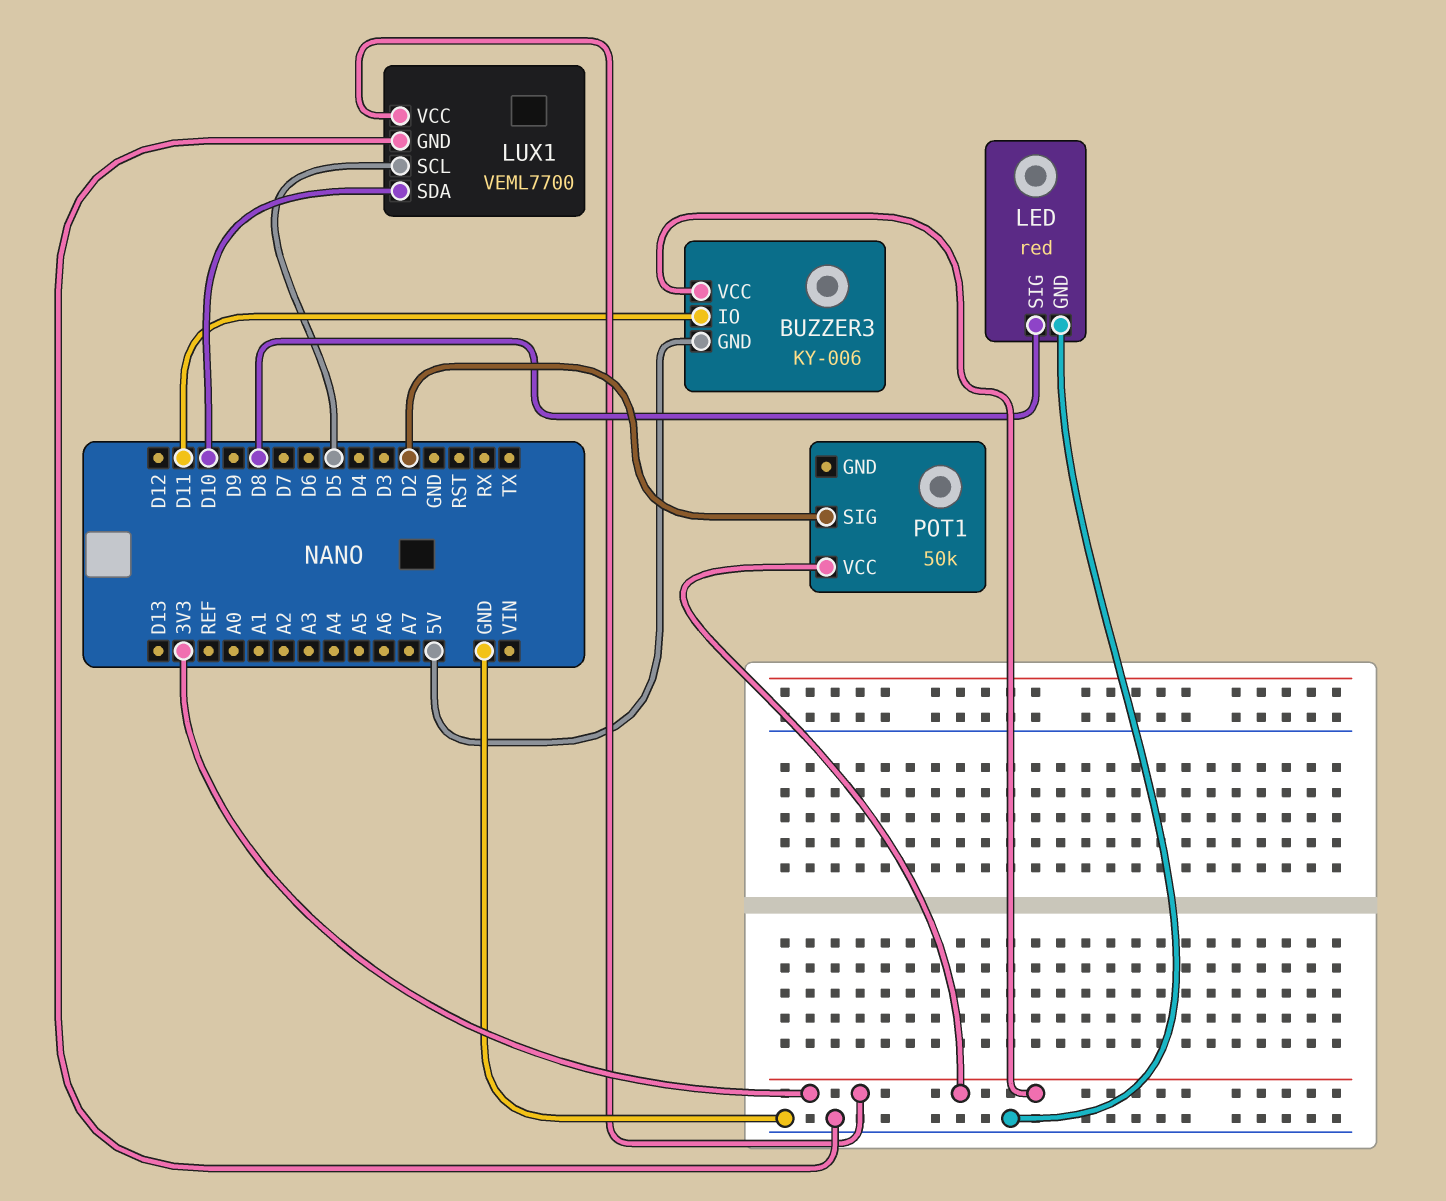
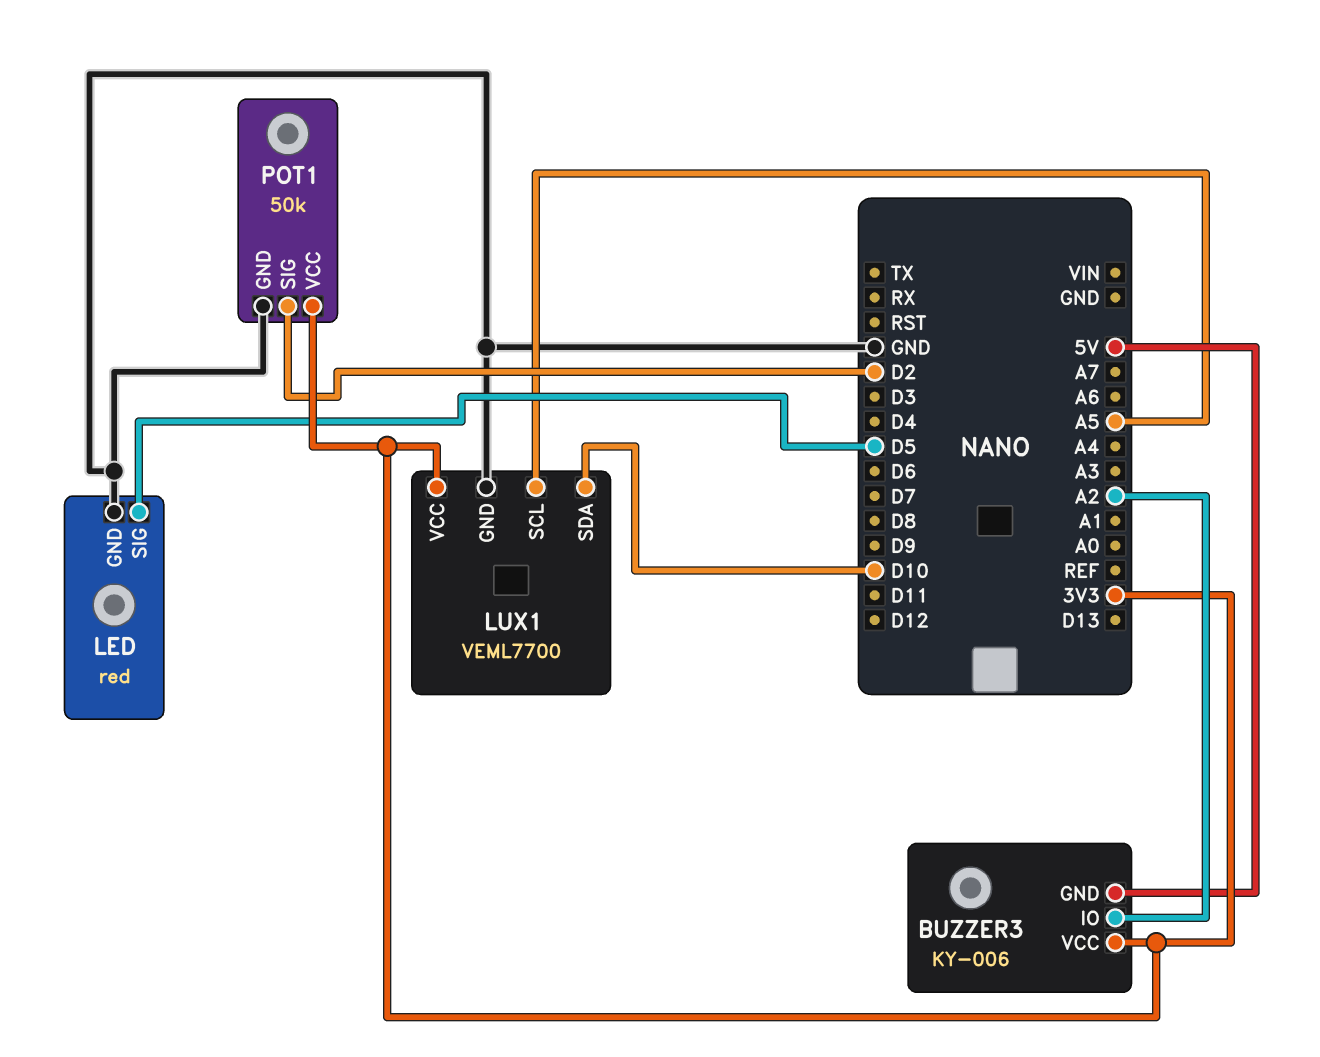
BUZZER3 pin IO: D11 -> A2
LED pin SIG: D8 -> D5
LUX1 pin SCL: D5 -> A5
POT1 pin GND: none -> GND

